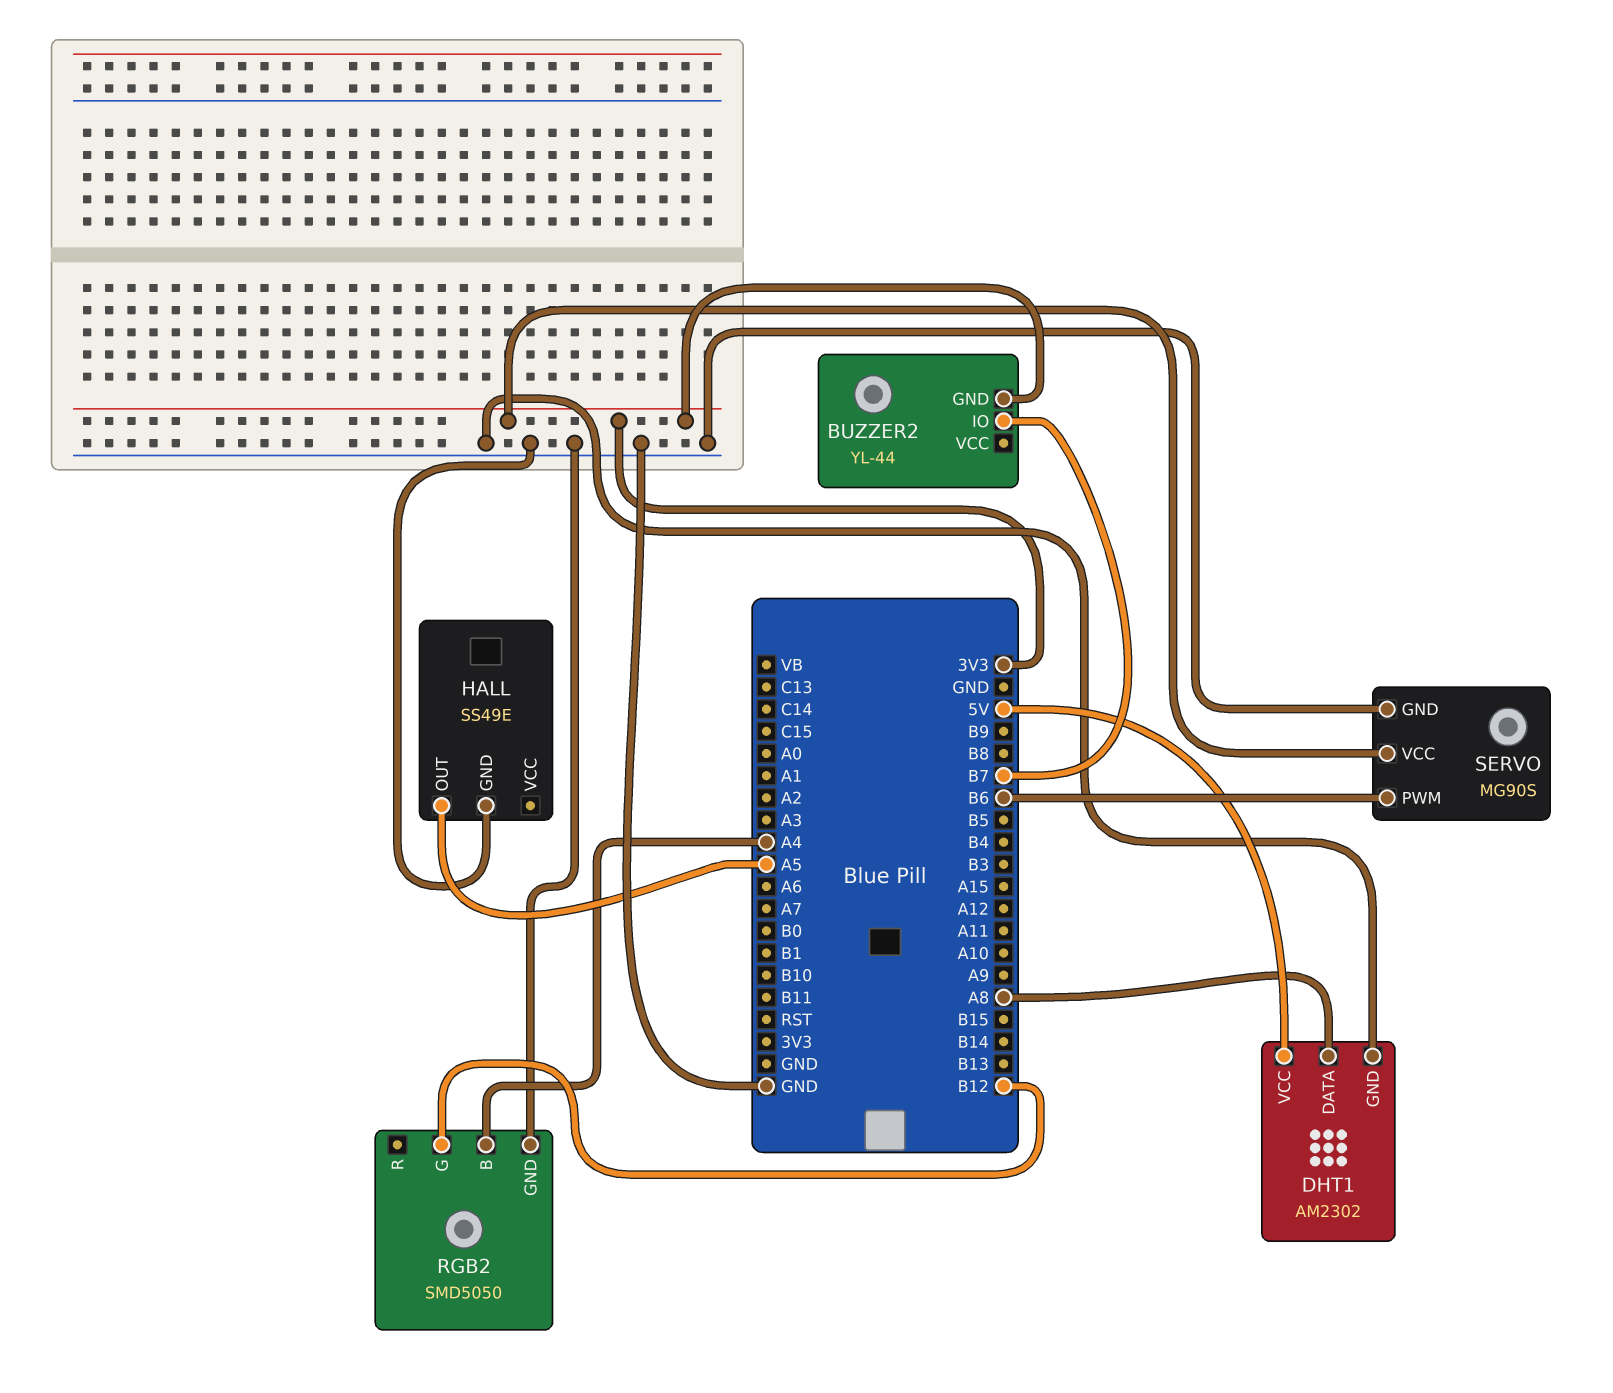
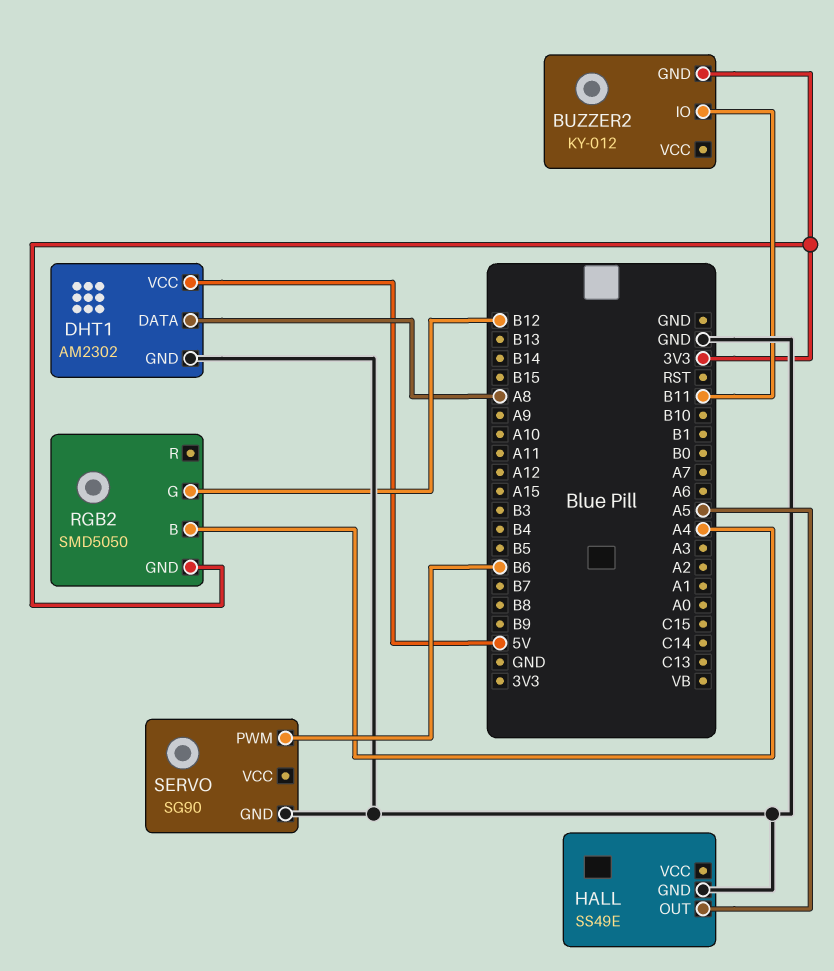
BUZZER2: YL-44 -> KY-012
BUZZER2 pin IO: B7 -> B11
RGB2 pin GND: GND -> 3V3
SERVO: MG90S -> SG90
SERVO pin VCC: 3V3 -> none

